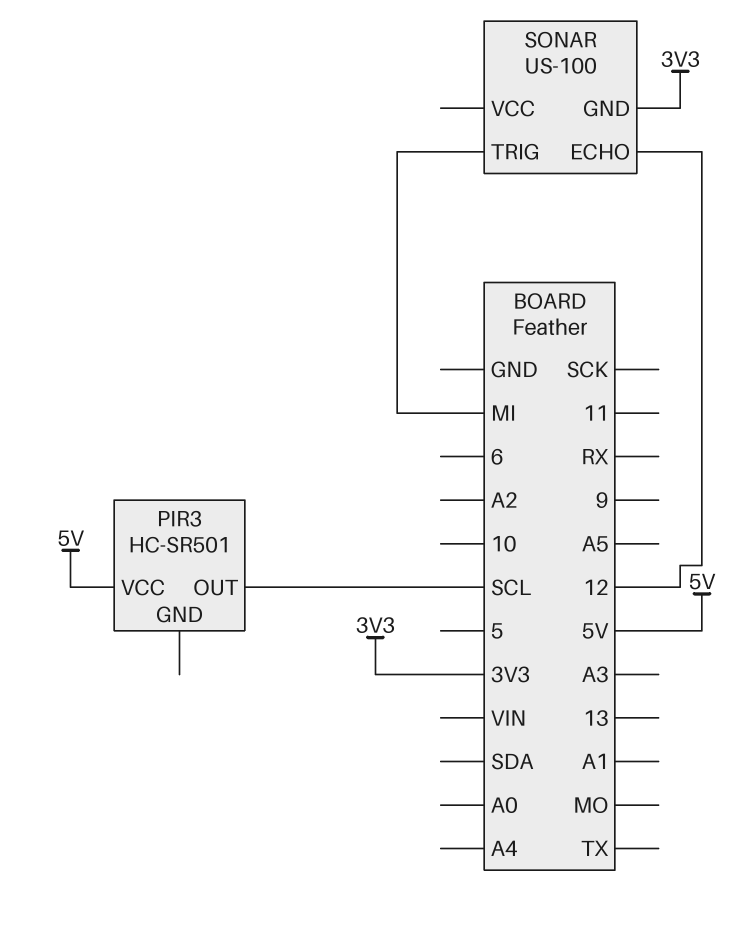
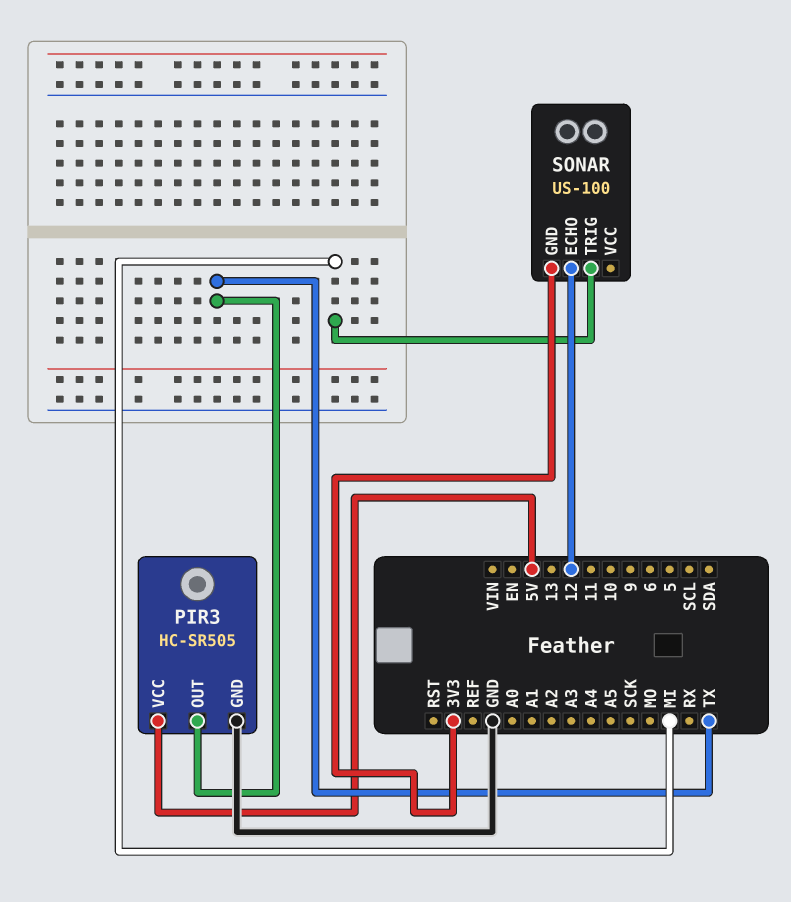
PIR3: HC-SR501 -> HC-SR505
PIR3 pin GND: none -> GND
PIR3 pin OUT: SCL -> TX

